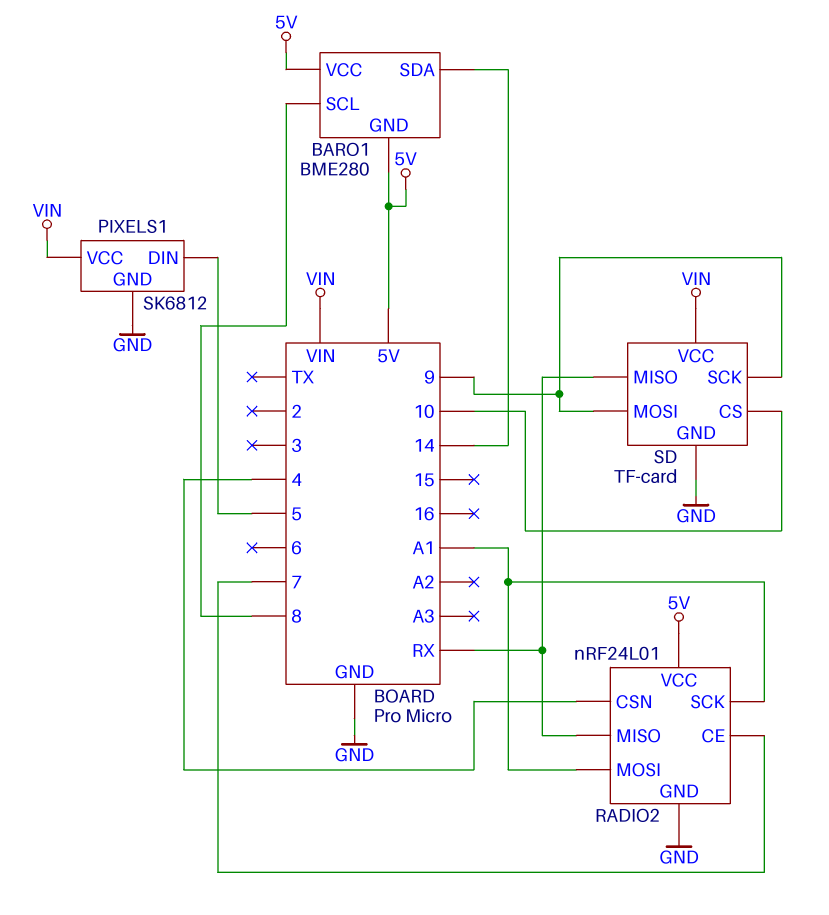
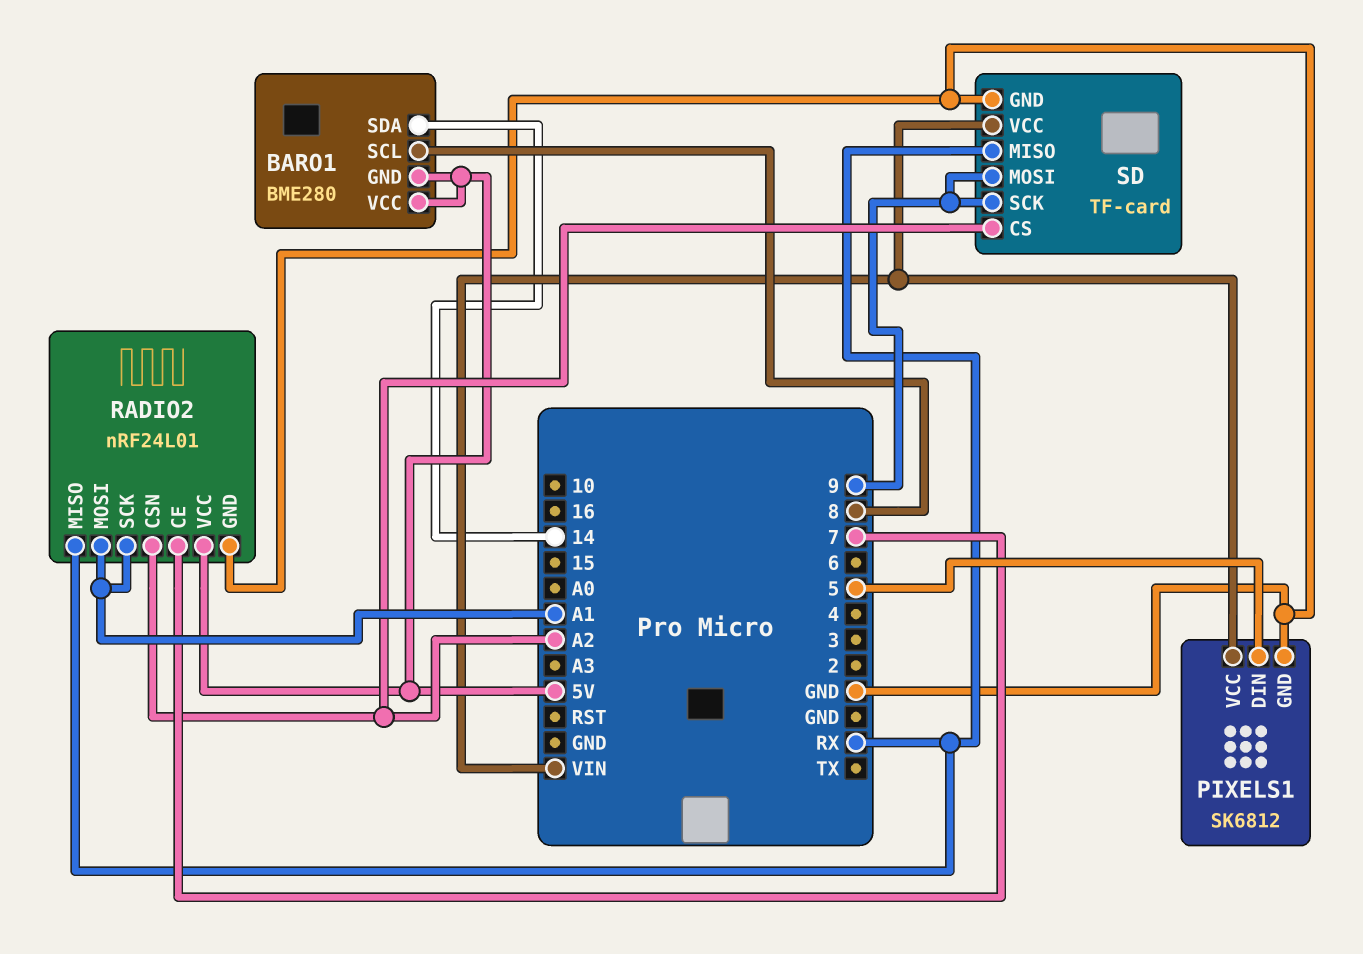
RADIO2 pin CSN: 4 -> A2
SD pin CS: 10 -> A2

